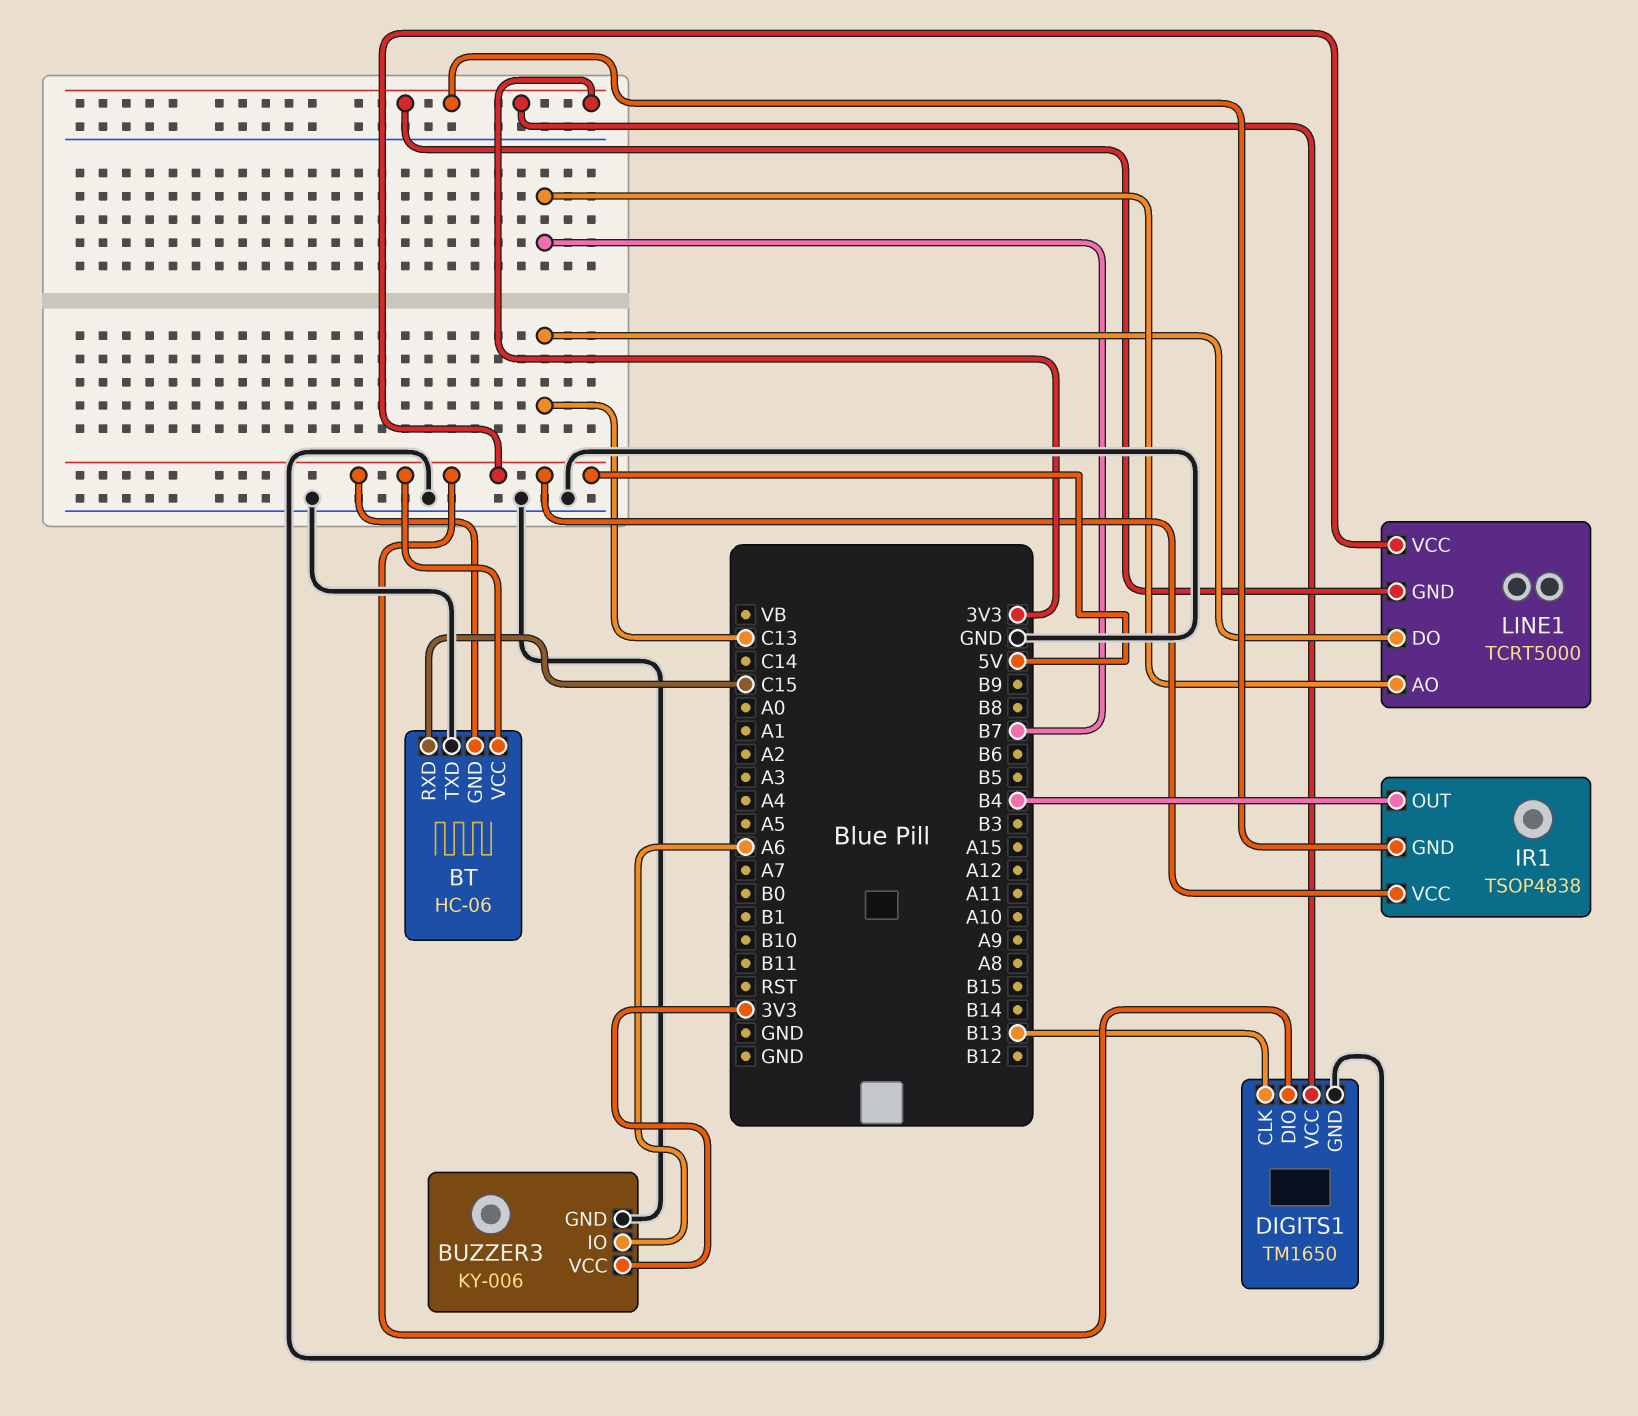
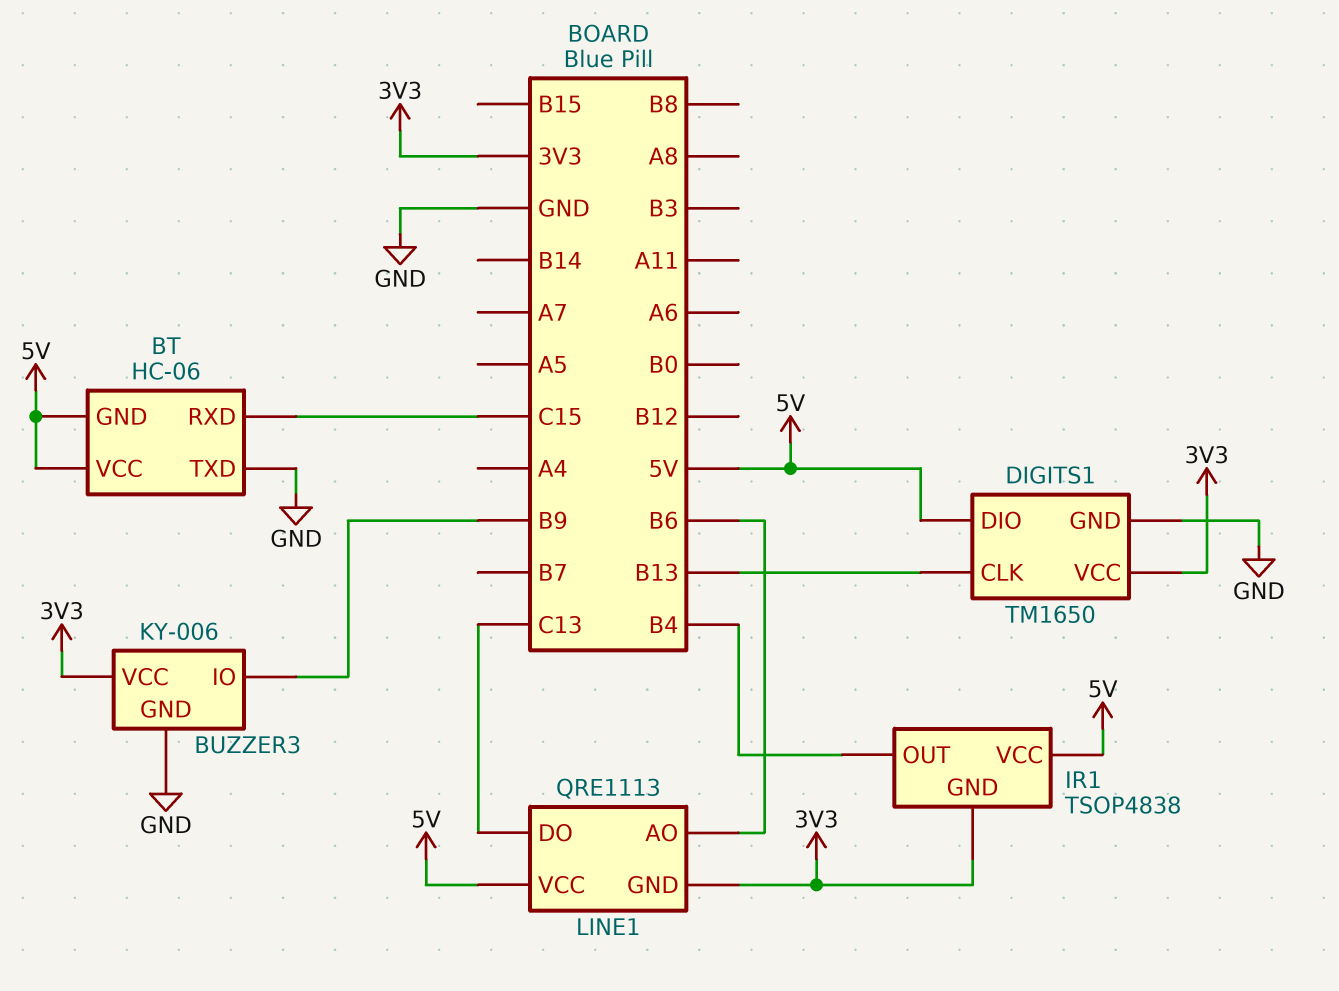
BUZZER3 pin IO: A6 -> B9
LINE1: TCRT5000 -> QRE1113
LINE1 pin AO: B7 -> B6

